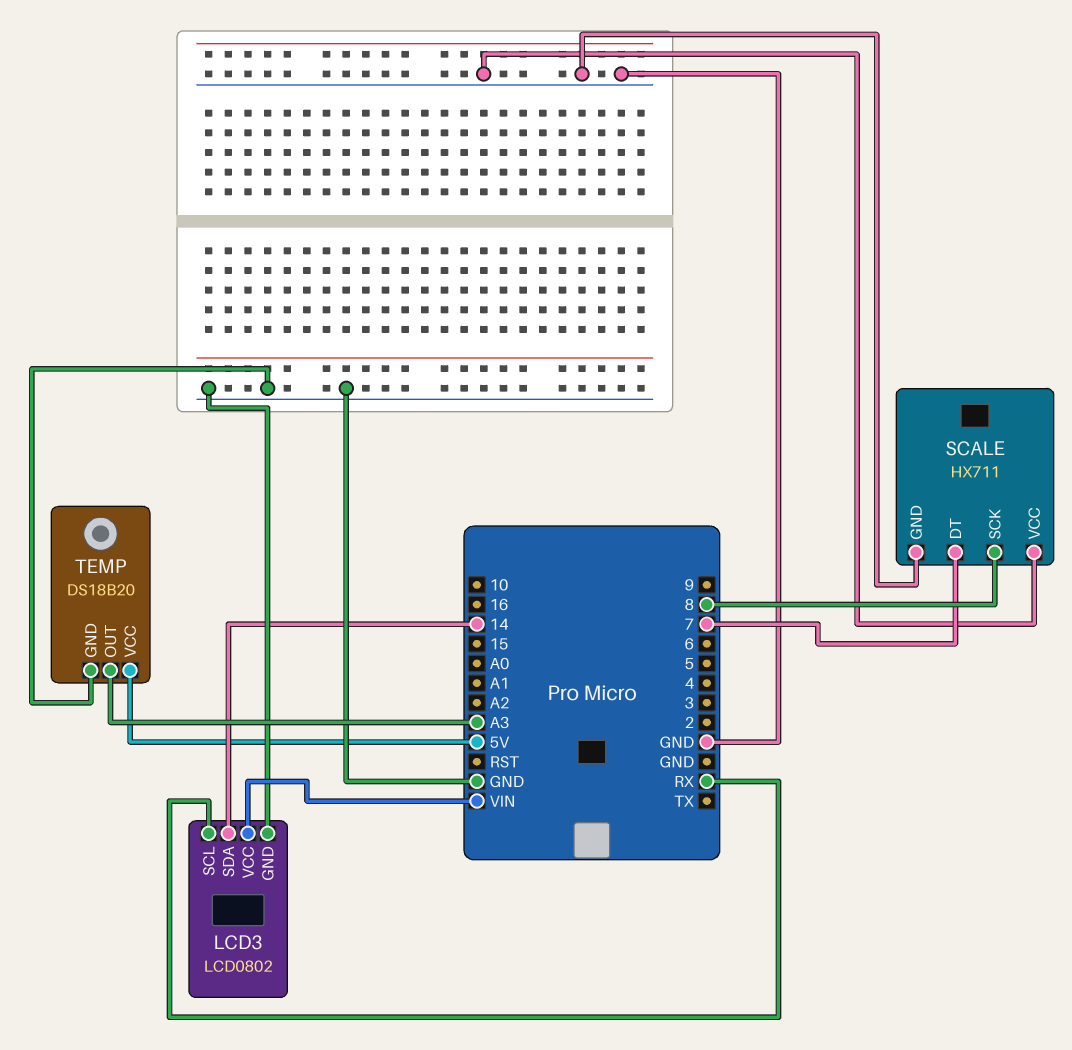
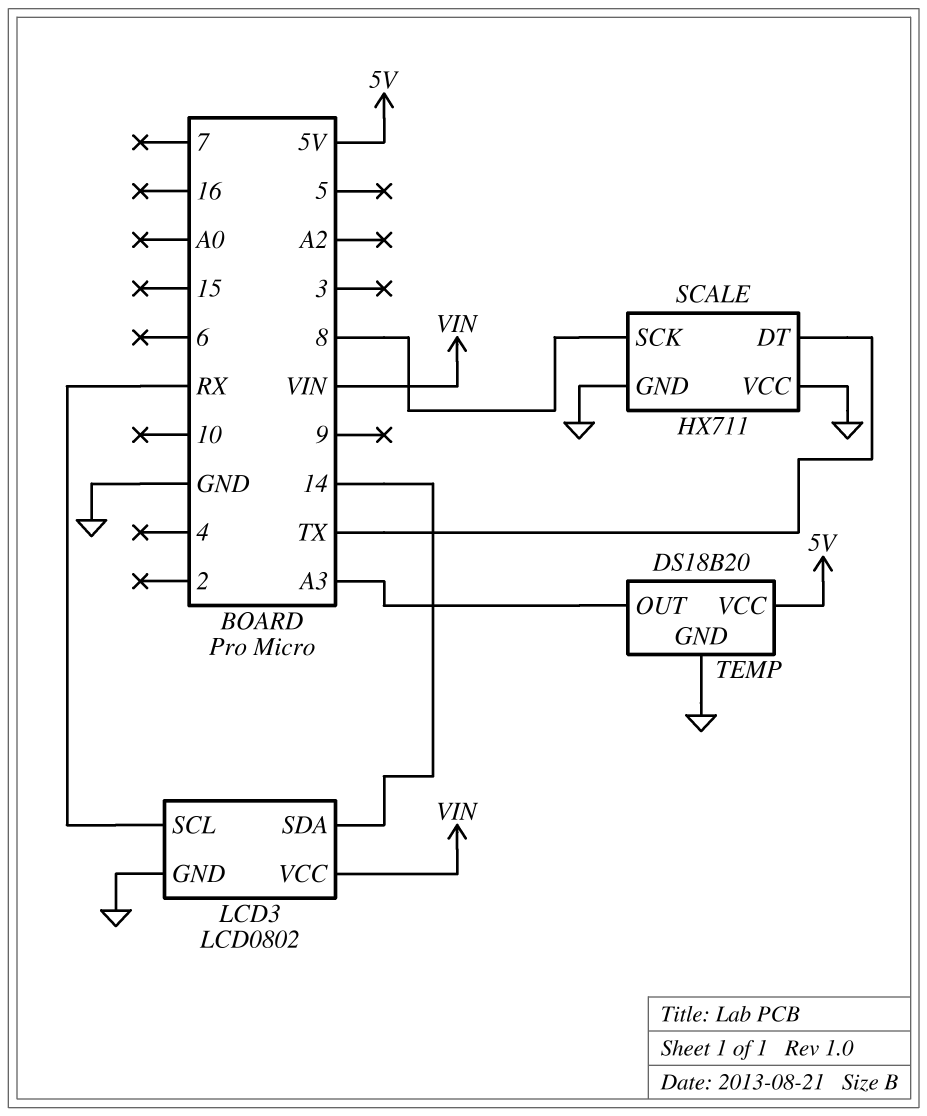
SCALE pin DT: 7 -> TX

